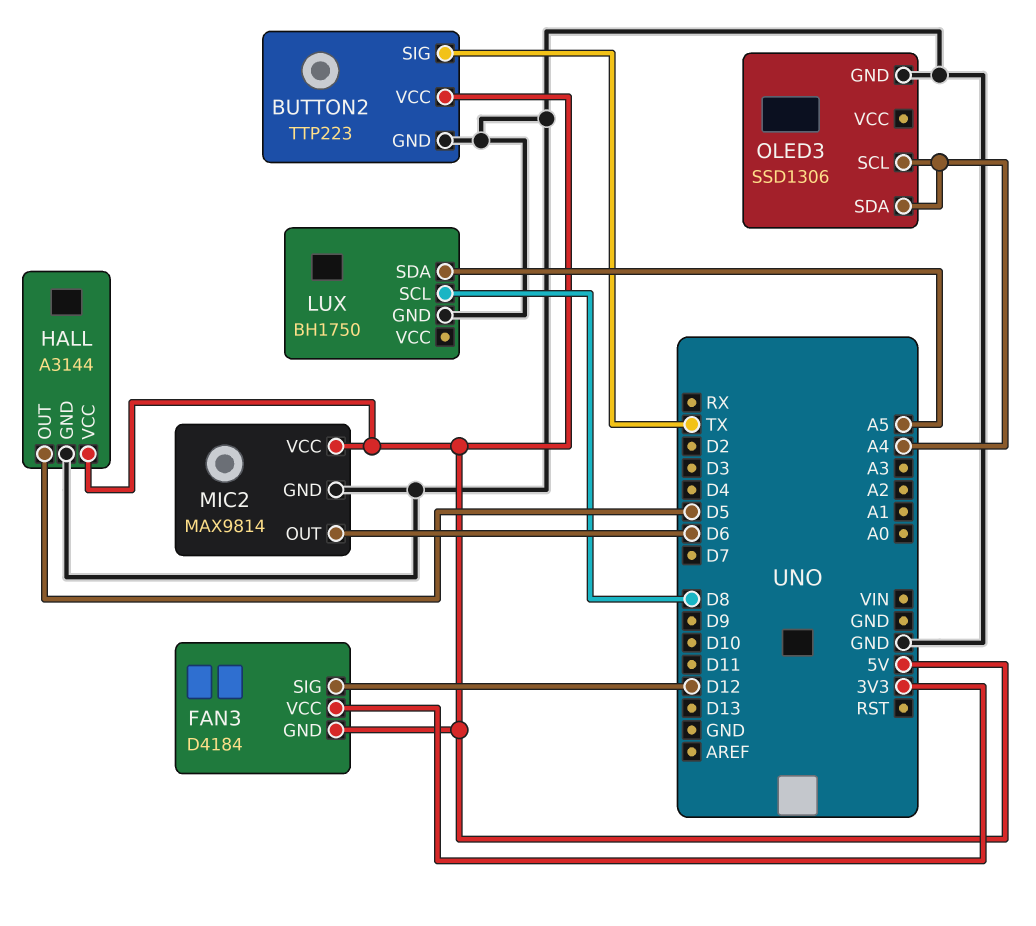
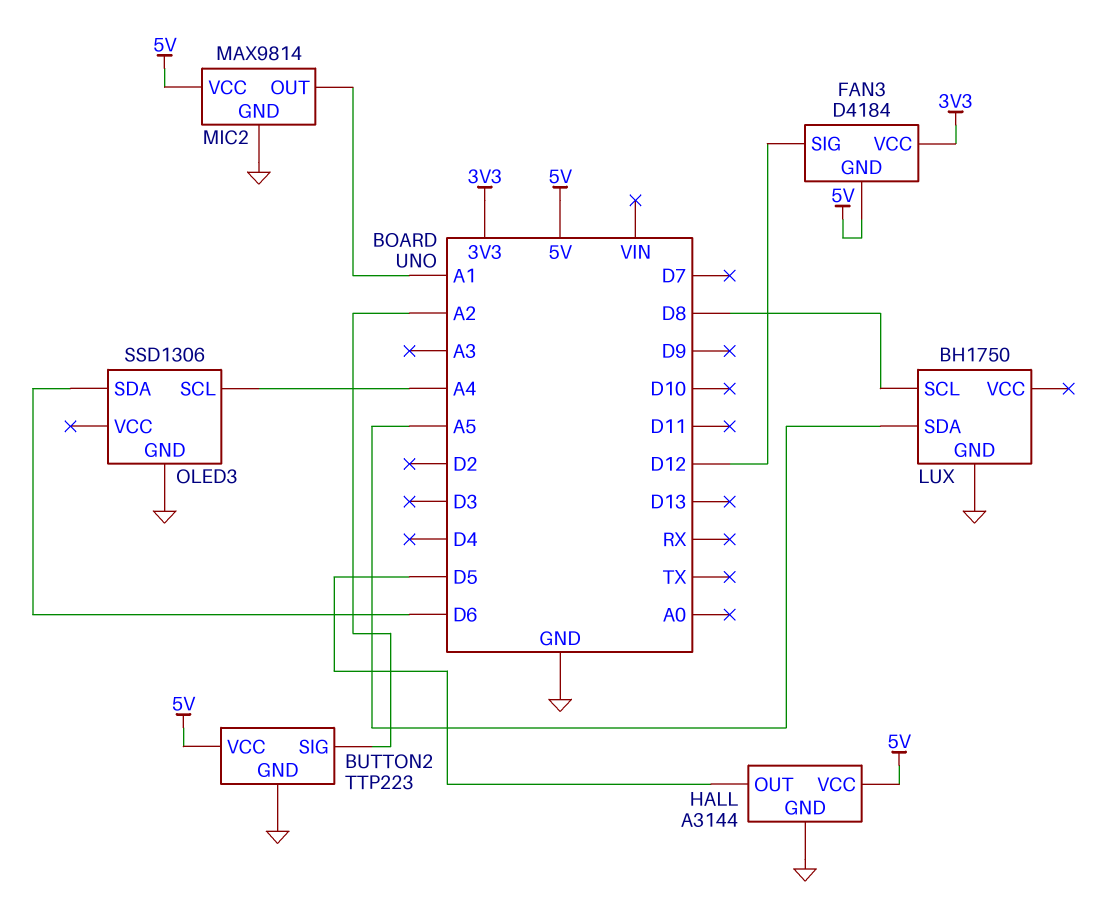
BUTTON2 pin SIG: TX -> A2
MIC2 pin OUT: D6 -> A1
OLED3 pin SDA: A4 -> D6

